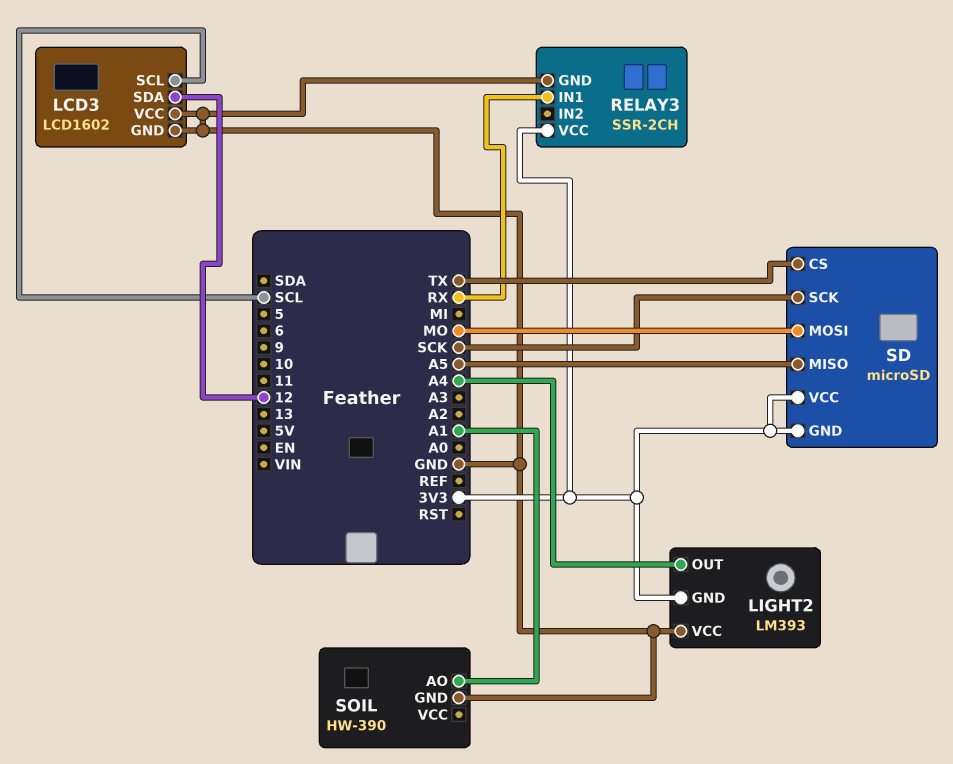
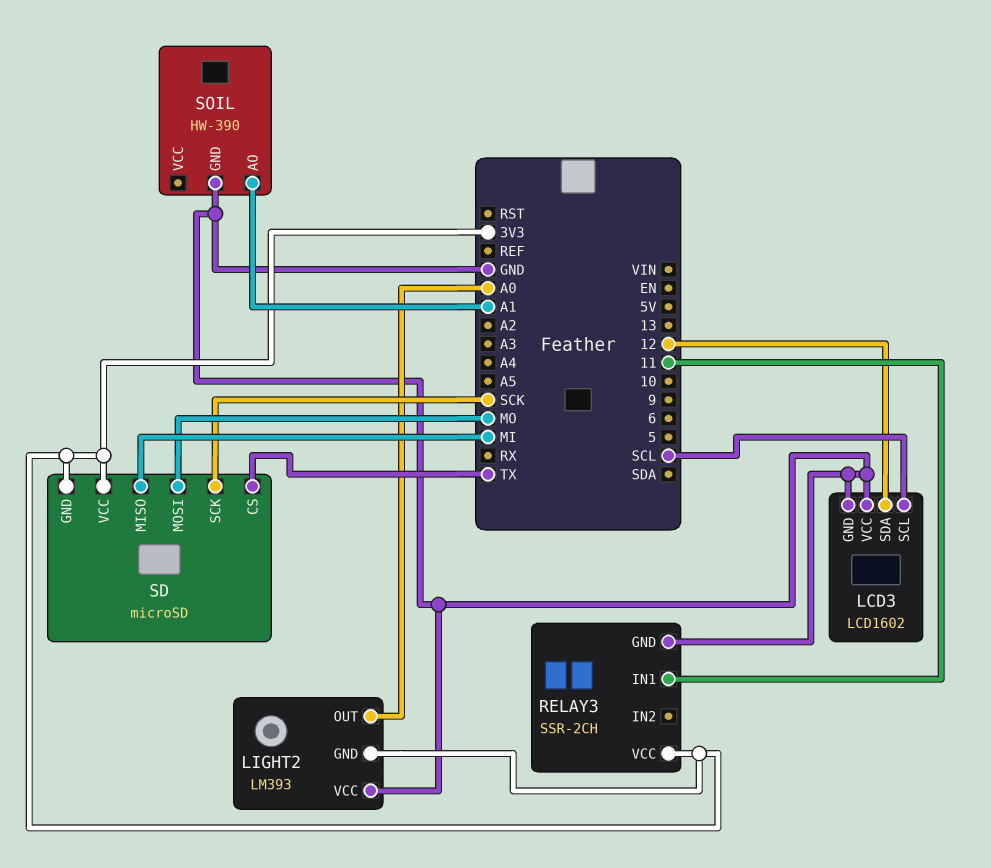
LIGHT2 pin OUT: A4 -> A0
RELAY3 pin IN1: RX -> 11
SD pin MISO: A5 -> MI

